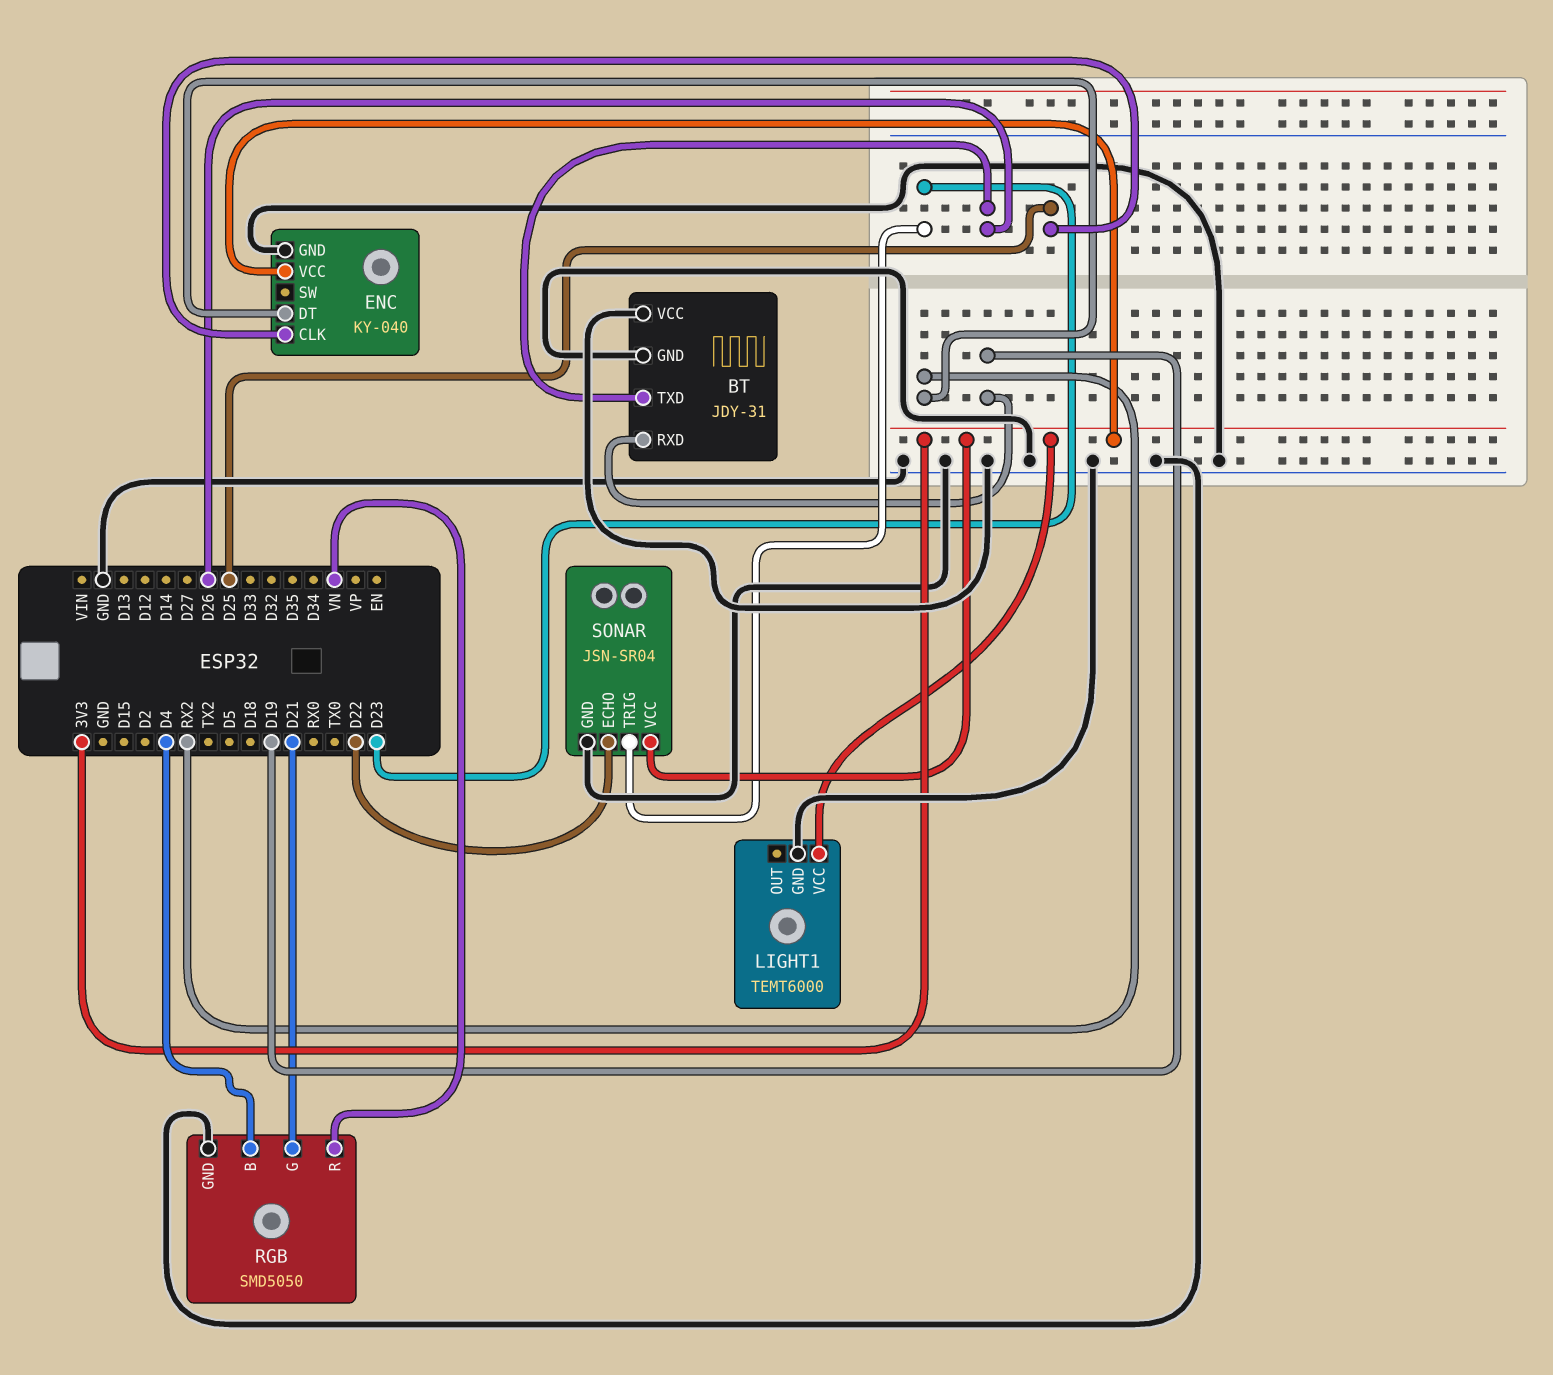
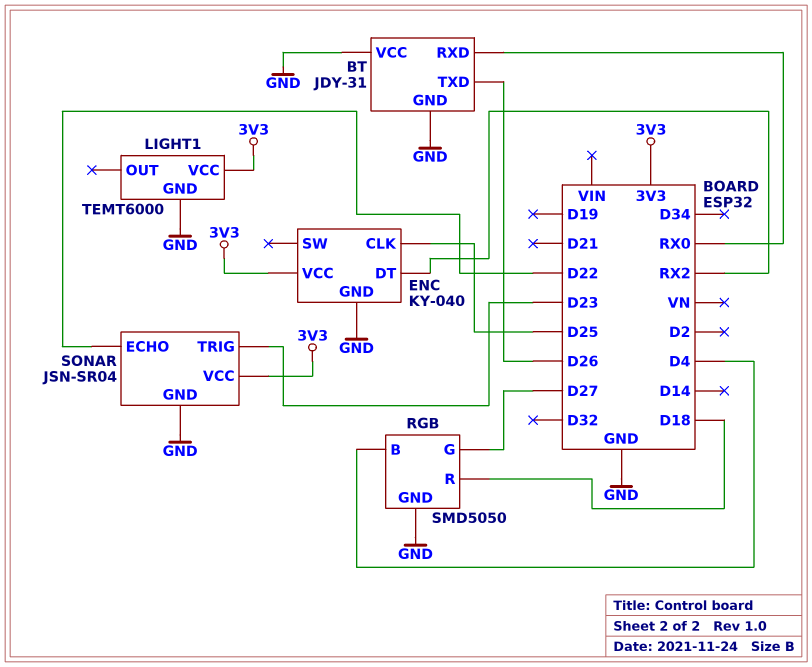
BT pin RXD: D19 -> RX0
RGB pin G: D21 -> D27
RGB pin R: VN -> D18

